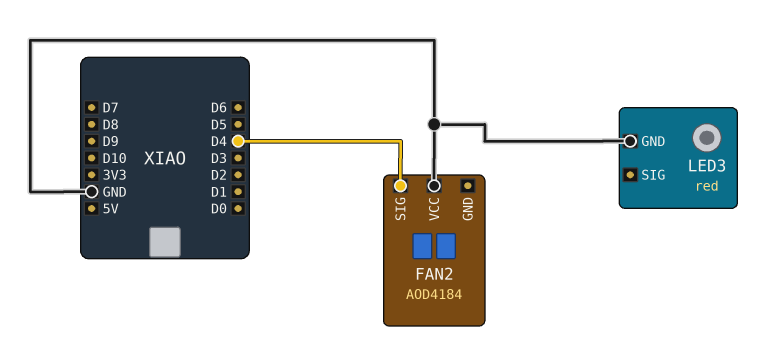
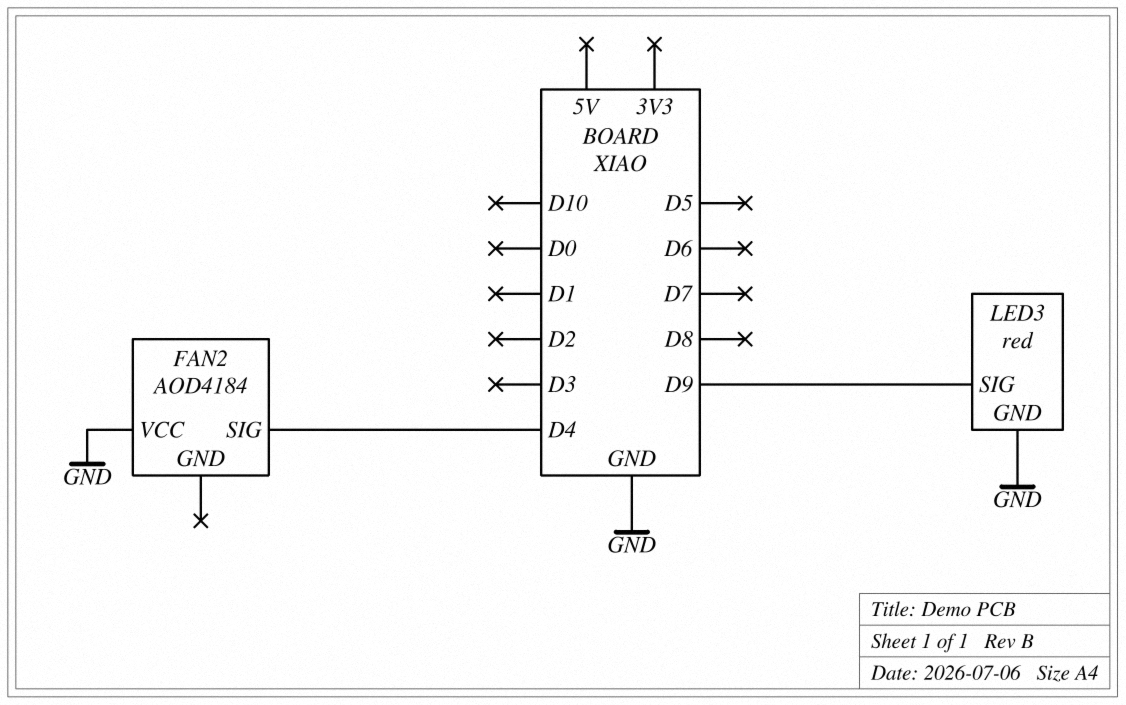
LED3 pin SIG: none -> D9

